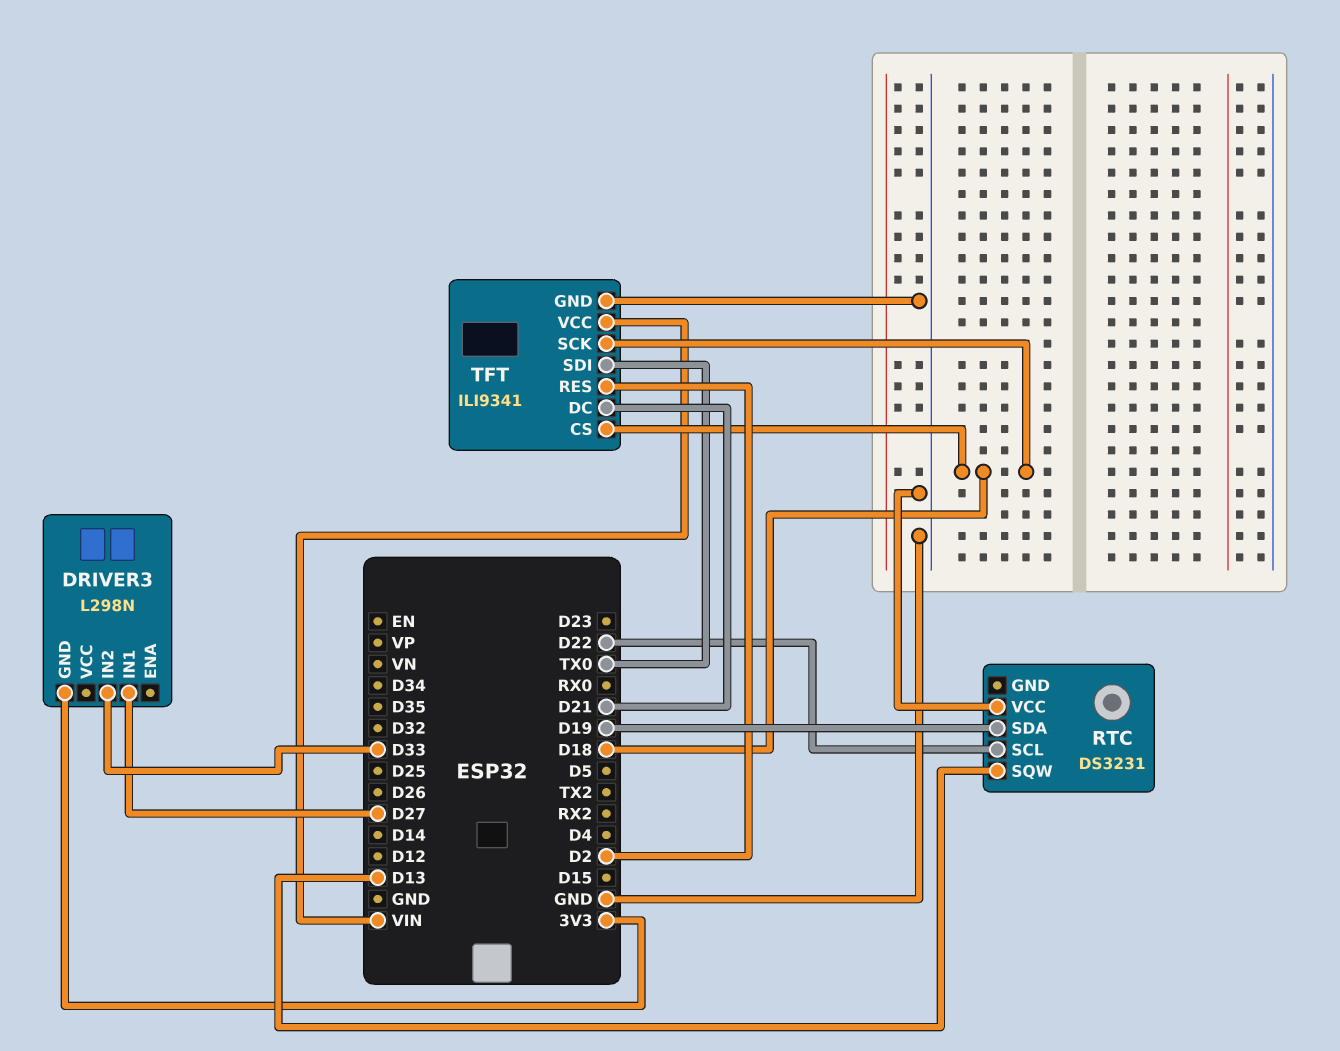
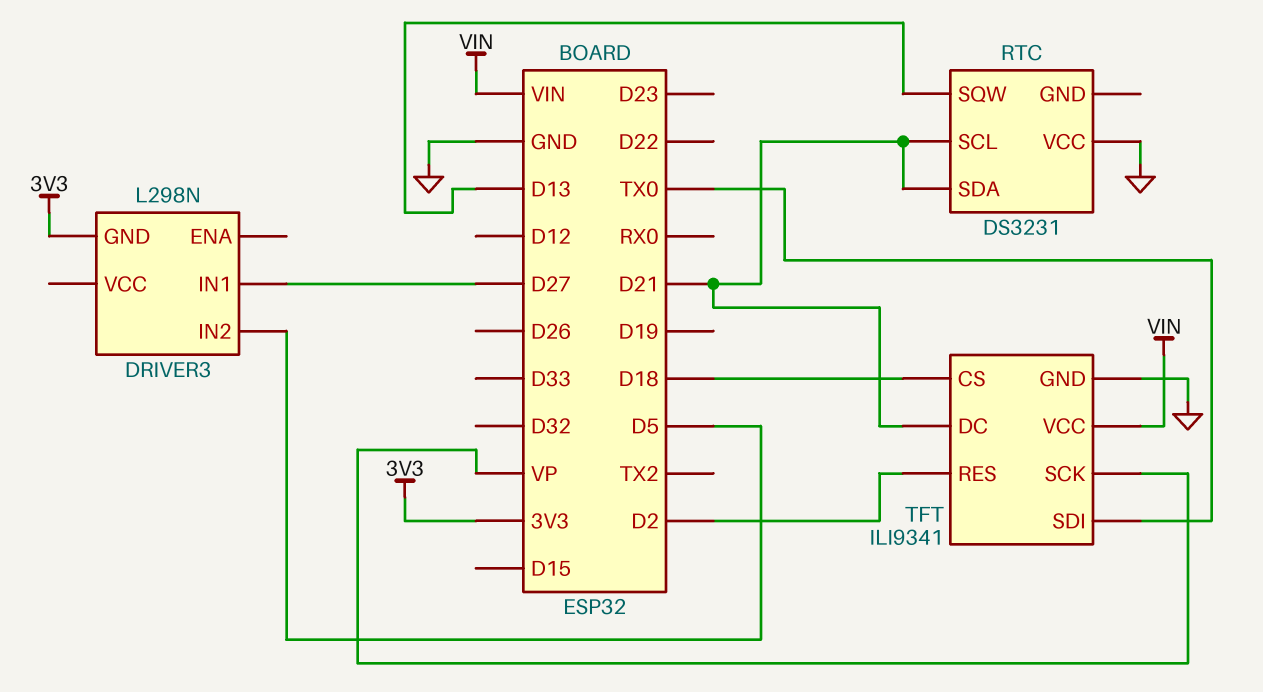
DRIVER3 pin IN2: D33 -> D5
RTC pin SCL: D22 -> D21
RTC pin SDA: D19 -> D21
TFT pin SCK: D18 -> VP

